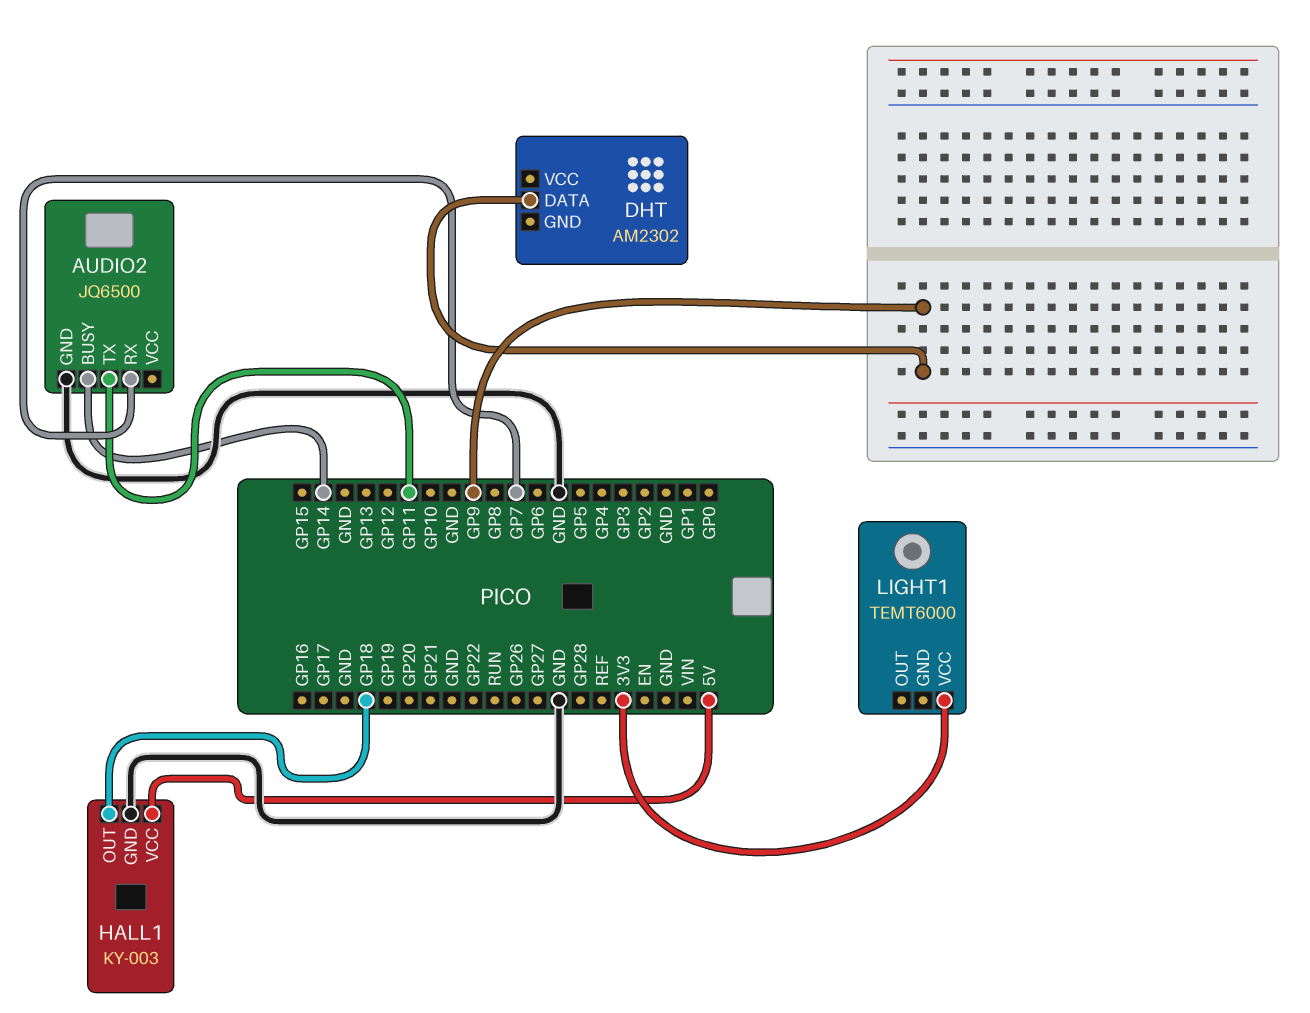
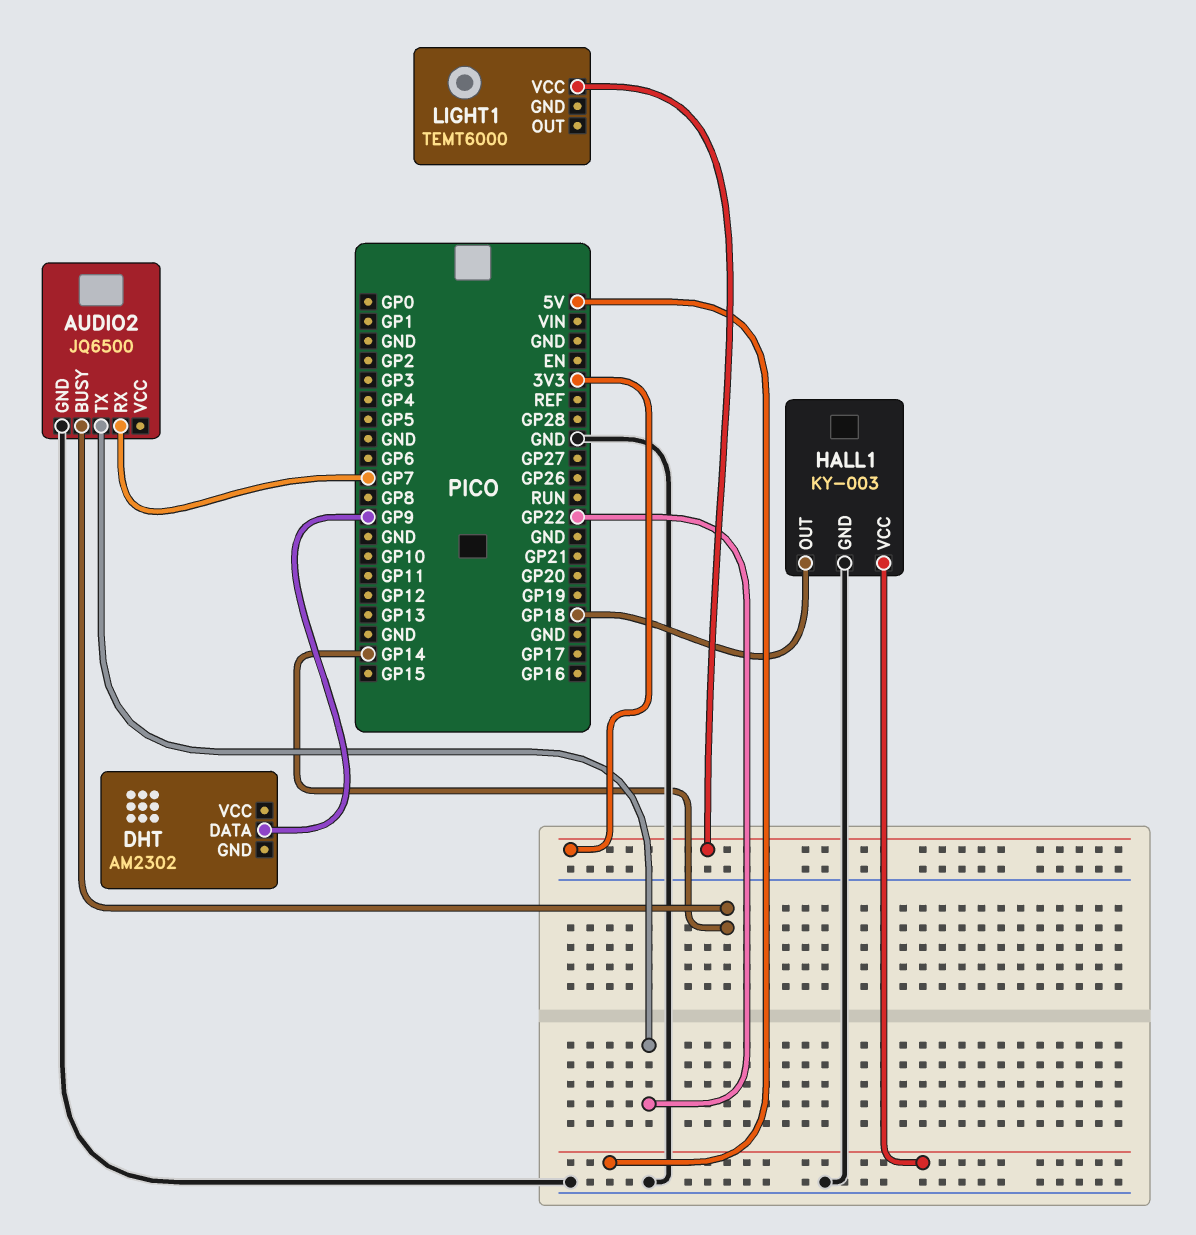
AUDIO2 pin TX: GP11 -> GP22

